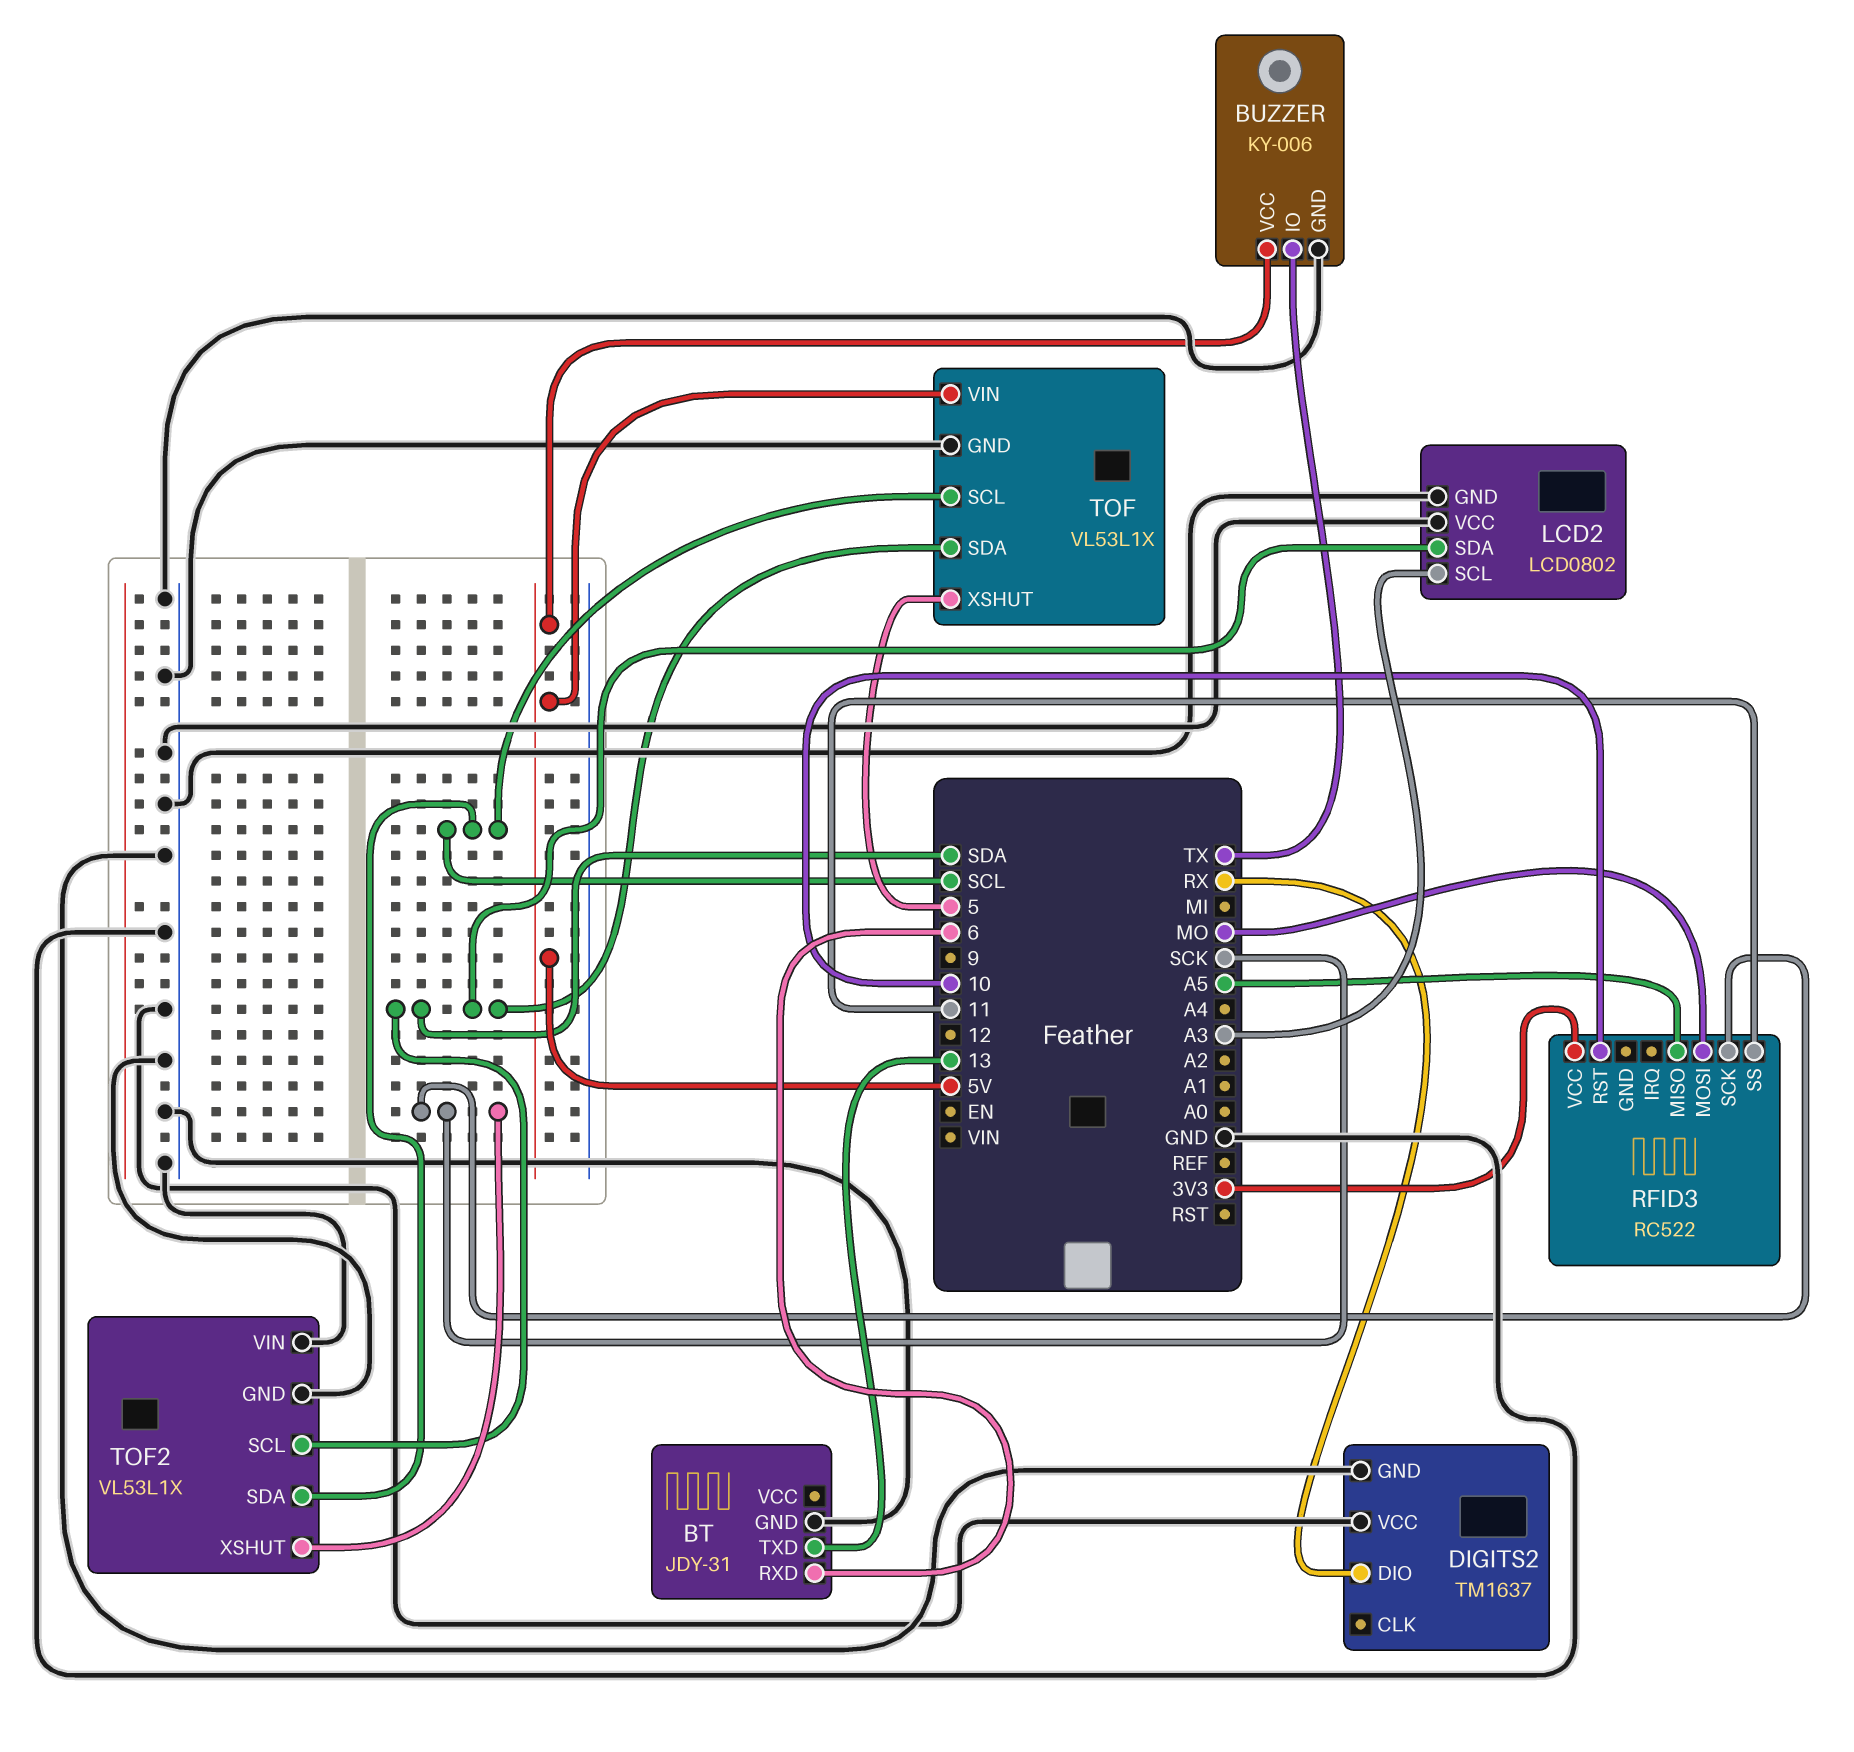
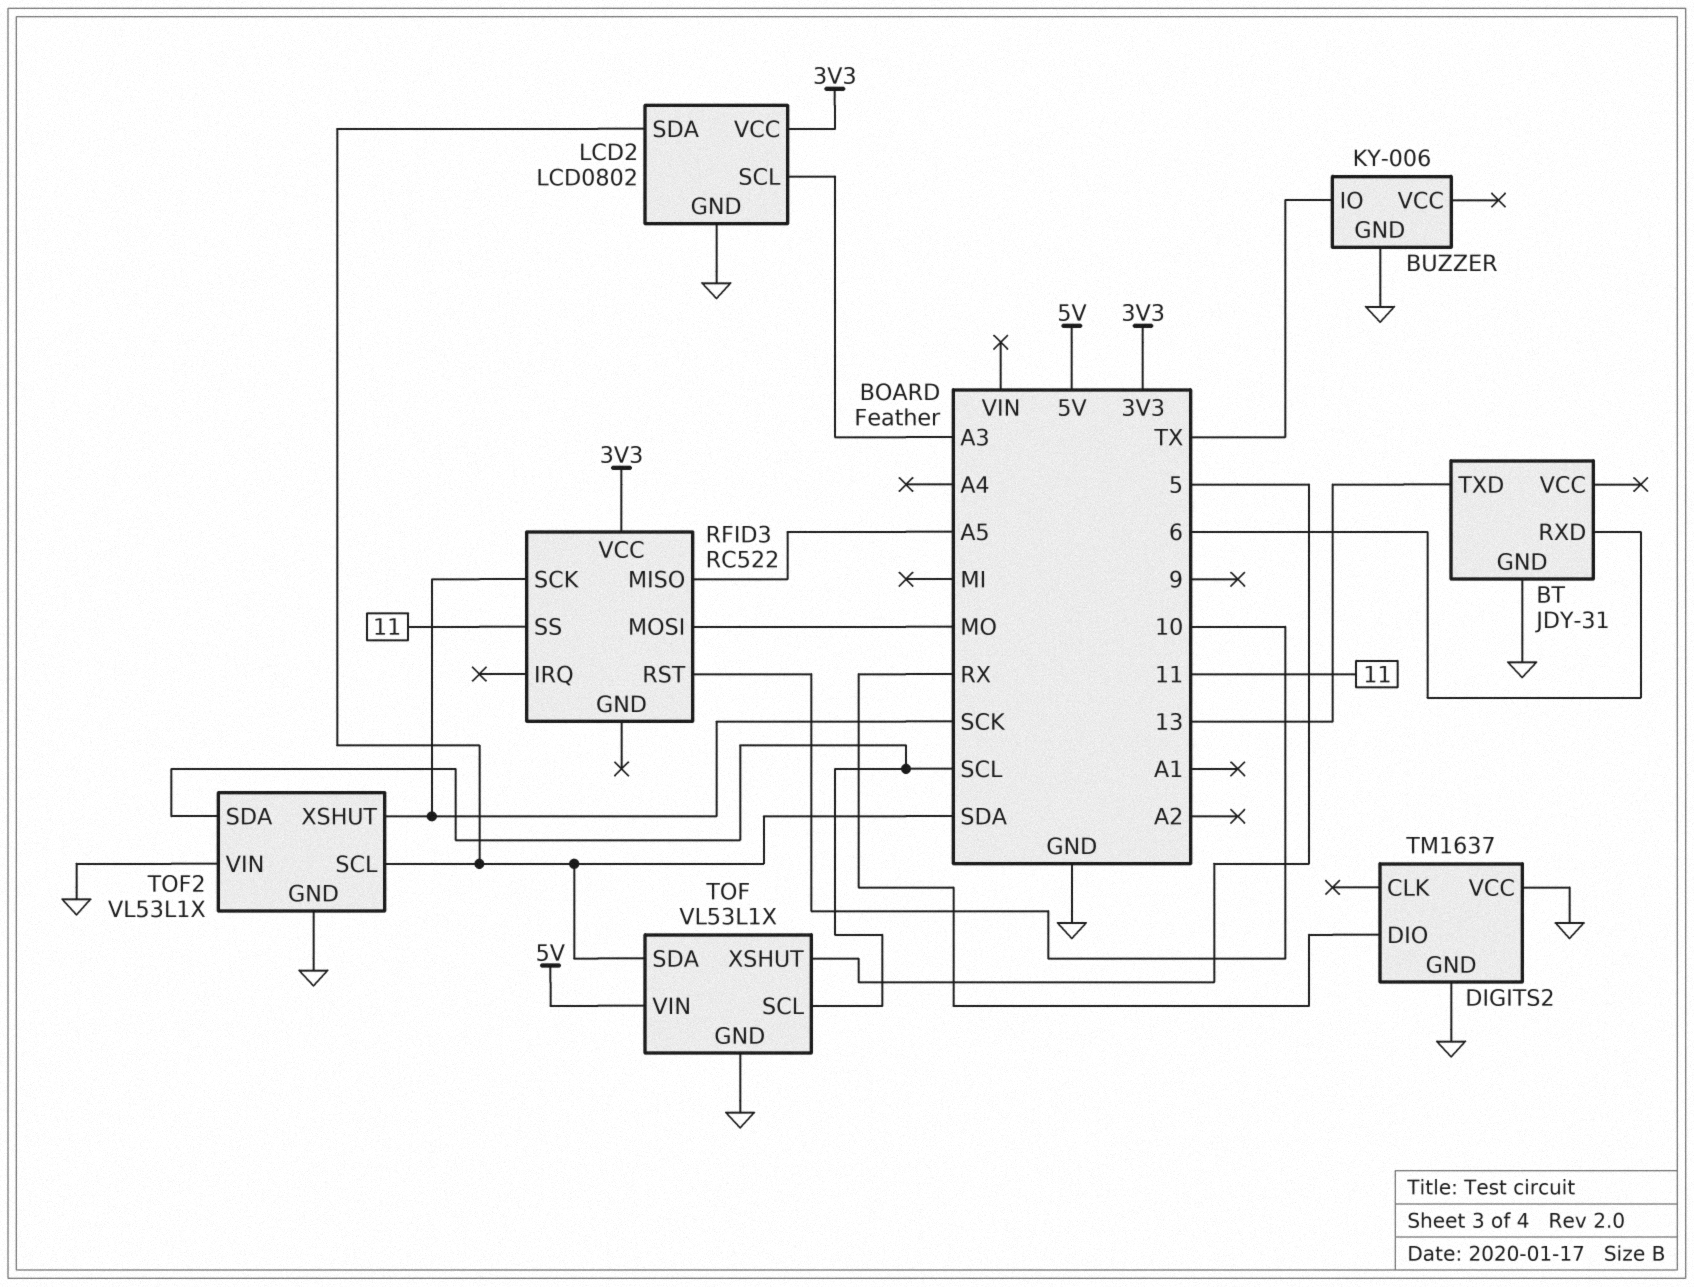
BUZZER pin VCC: 5V -> none
LCD2 pin VCC: GND -> 3V3

